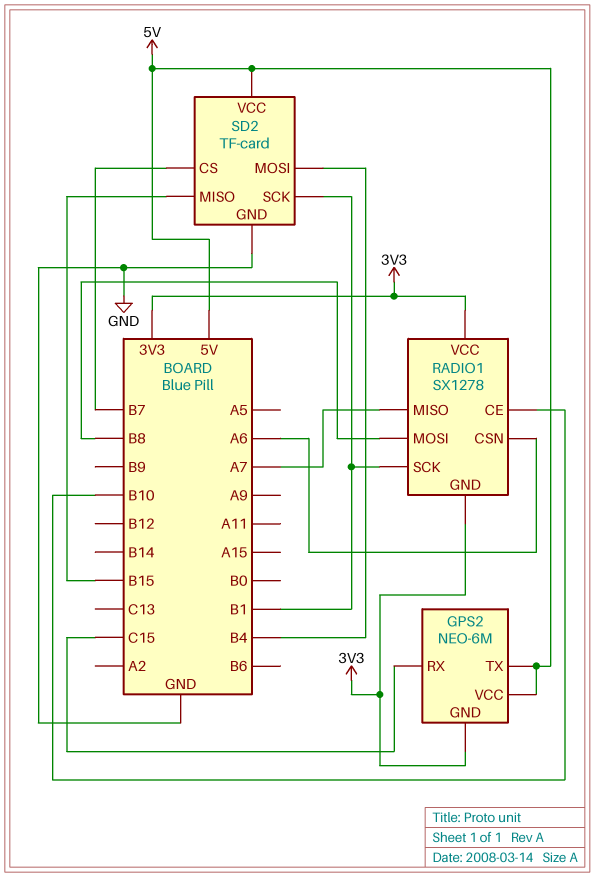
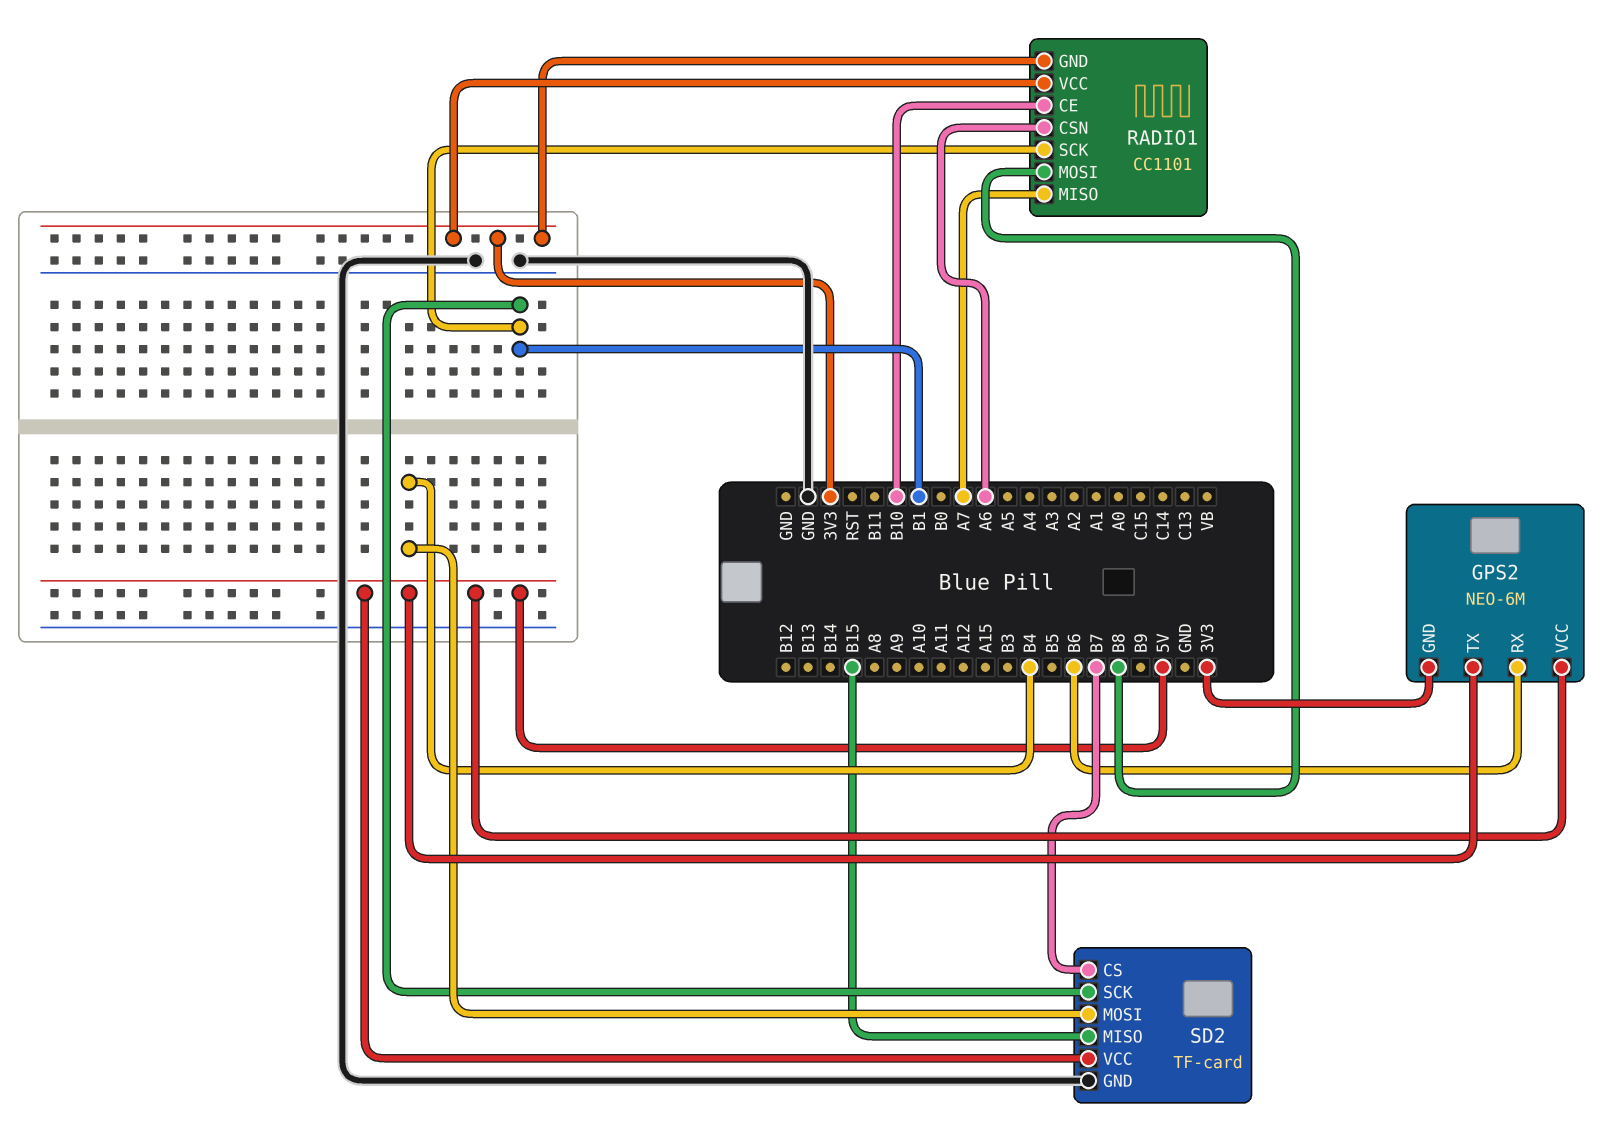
GPS2 pin RX: C15 -> B6
RADIO1: SX1278 -> CC1101

